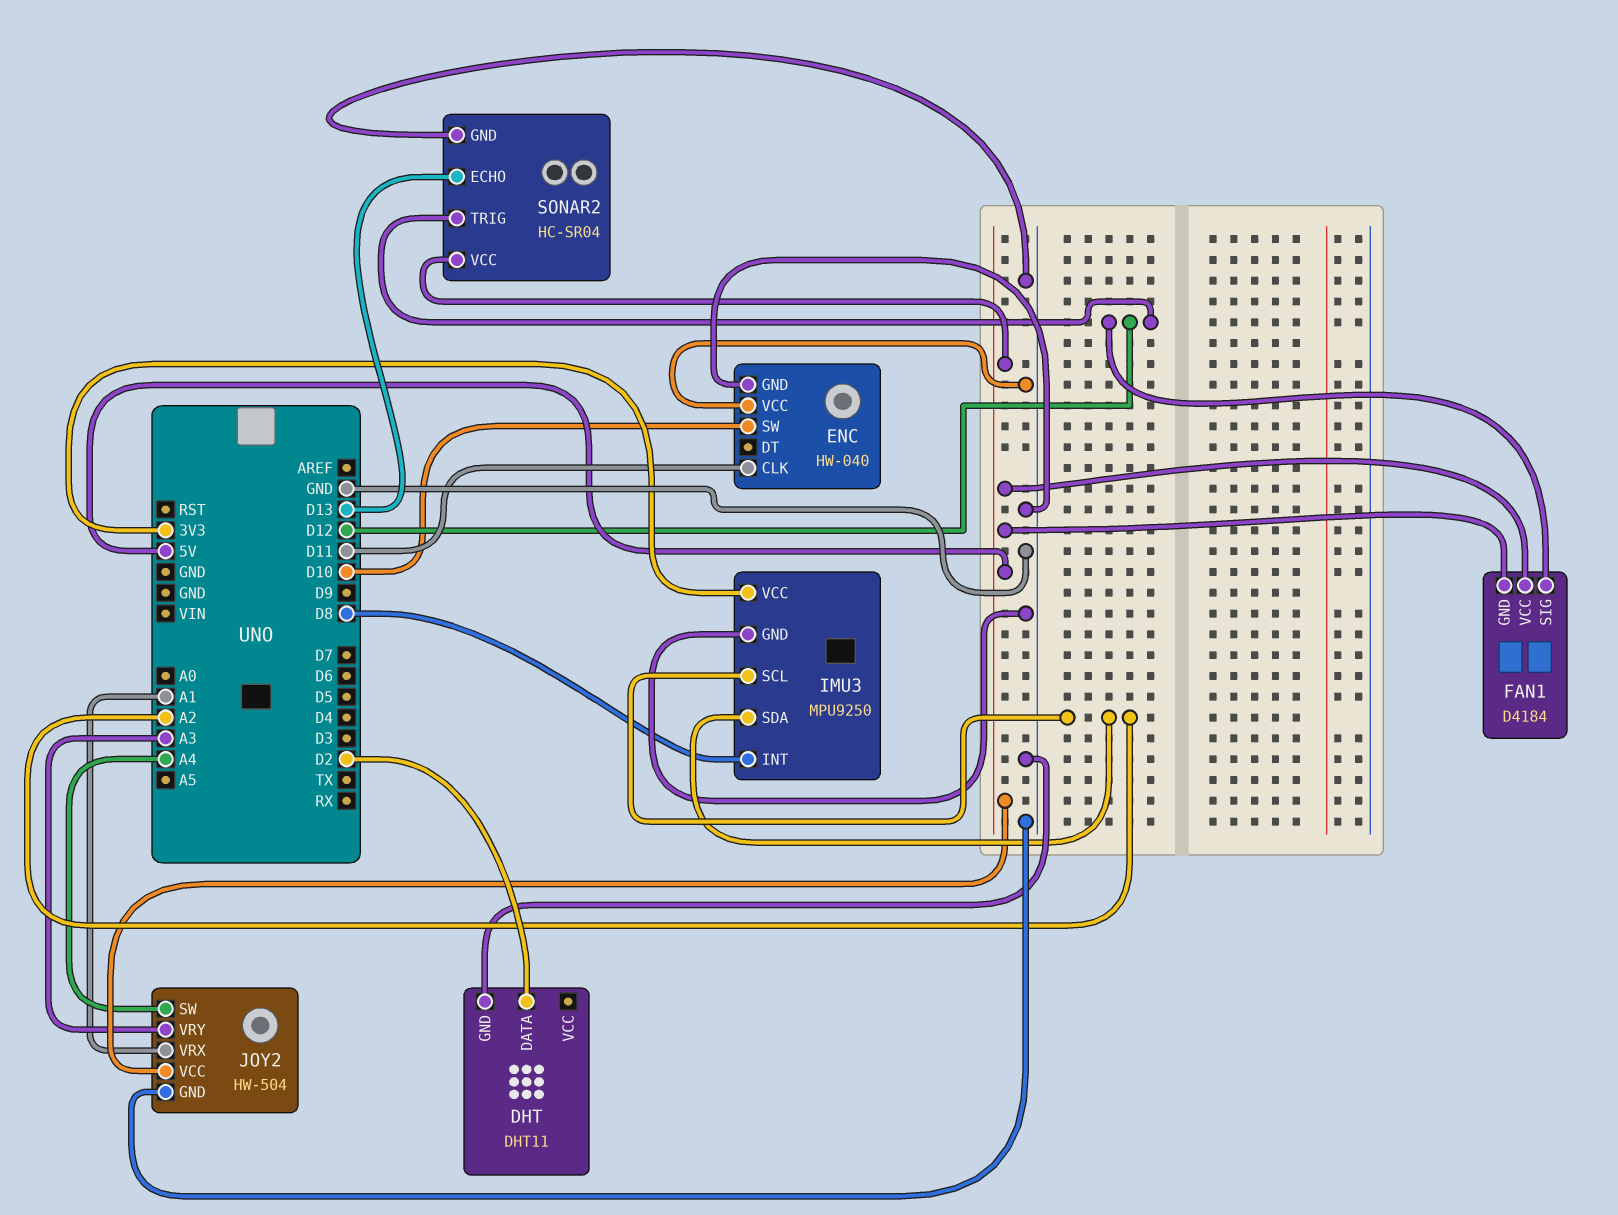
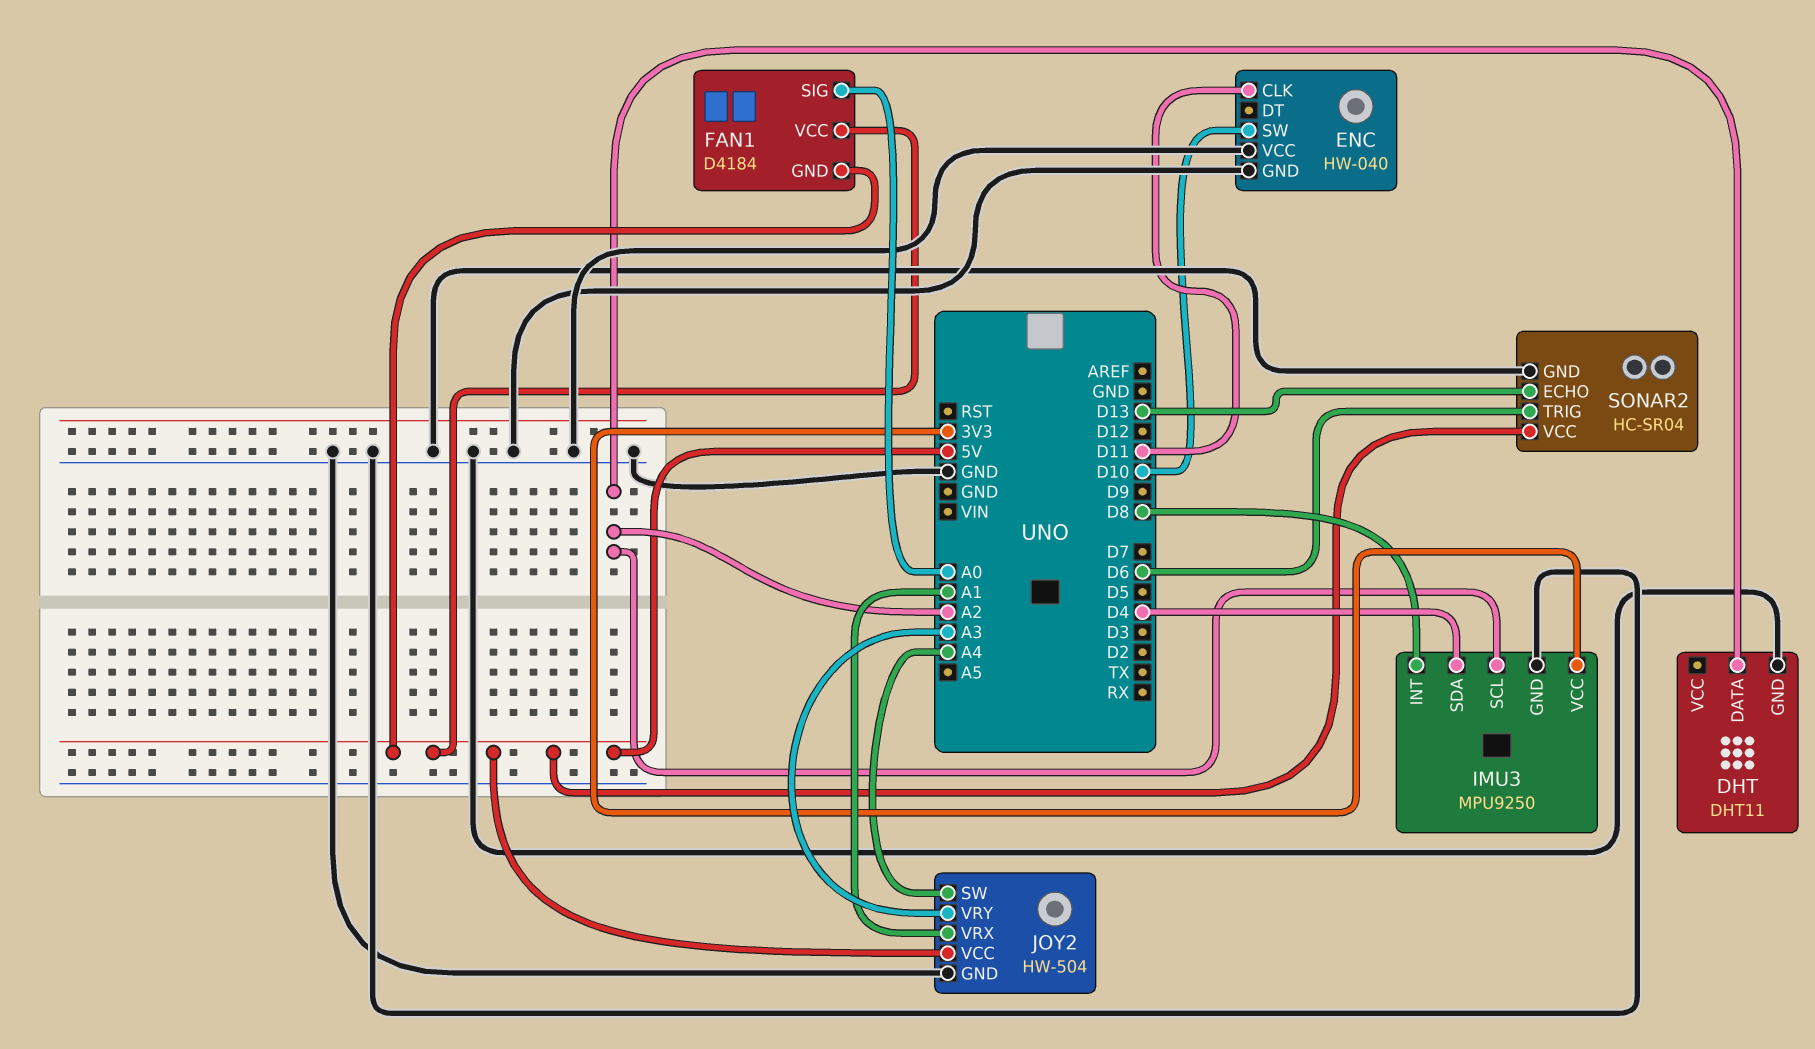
DHT pin DATA: D2 -> A2
FAN1 pin SIG: D12 -> A0
IMU3 pin SDA: A2 -> D4
SONAR2 pin TRIG: D12 -> D6

